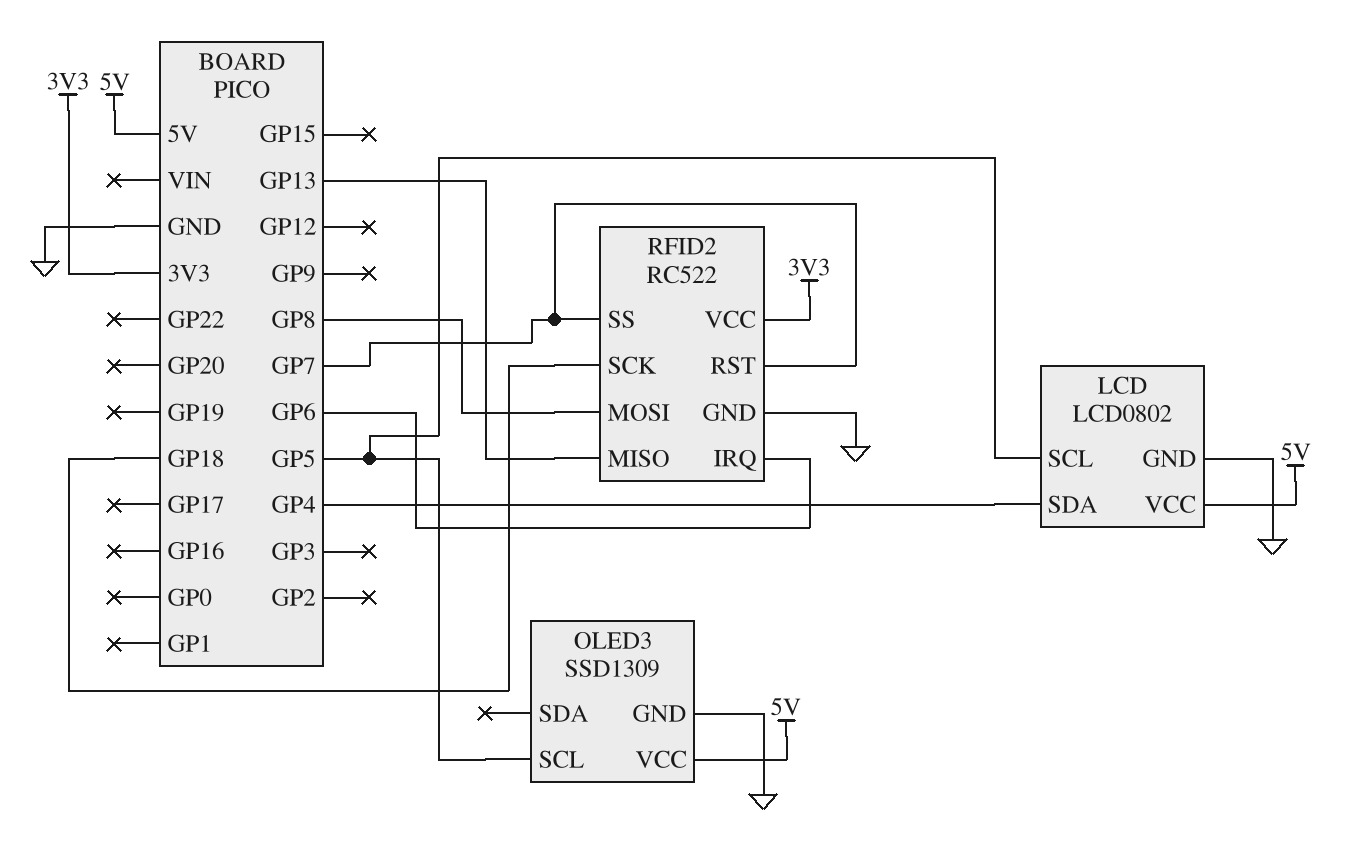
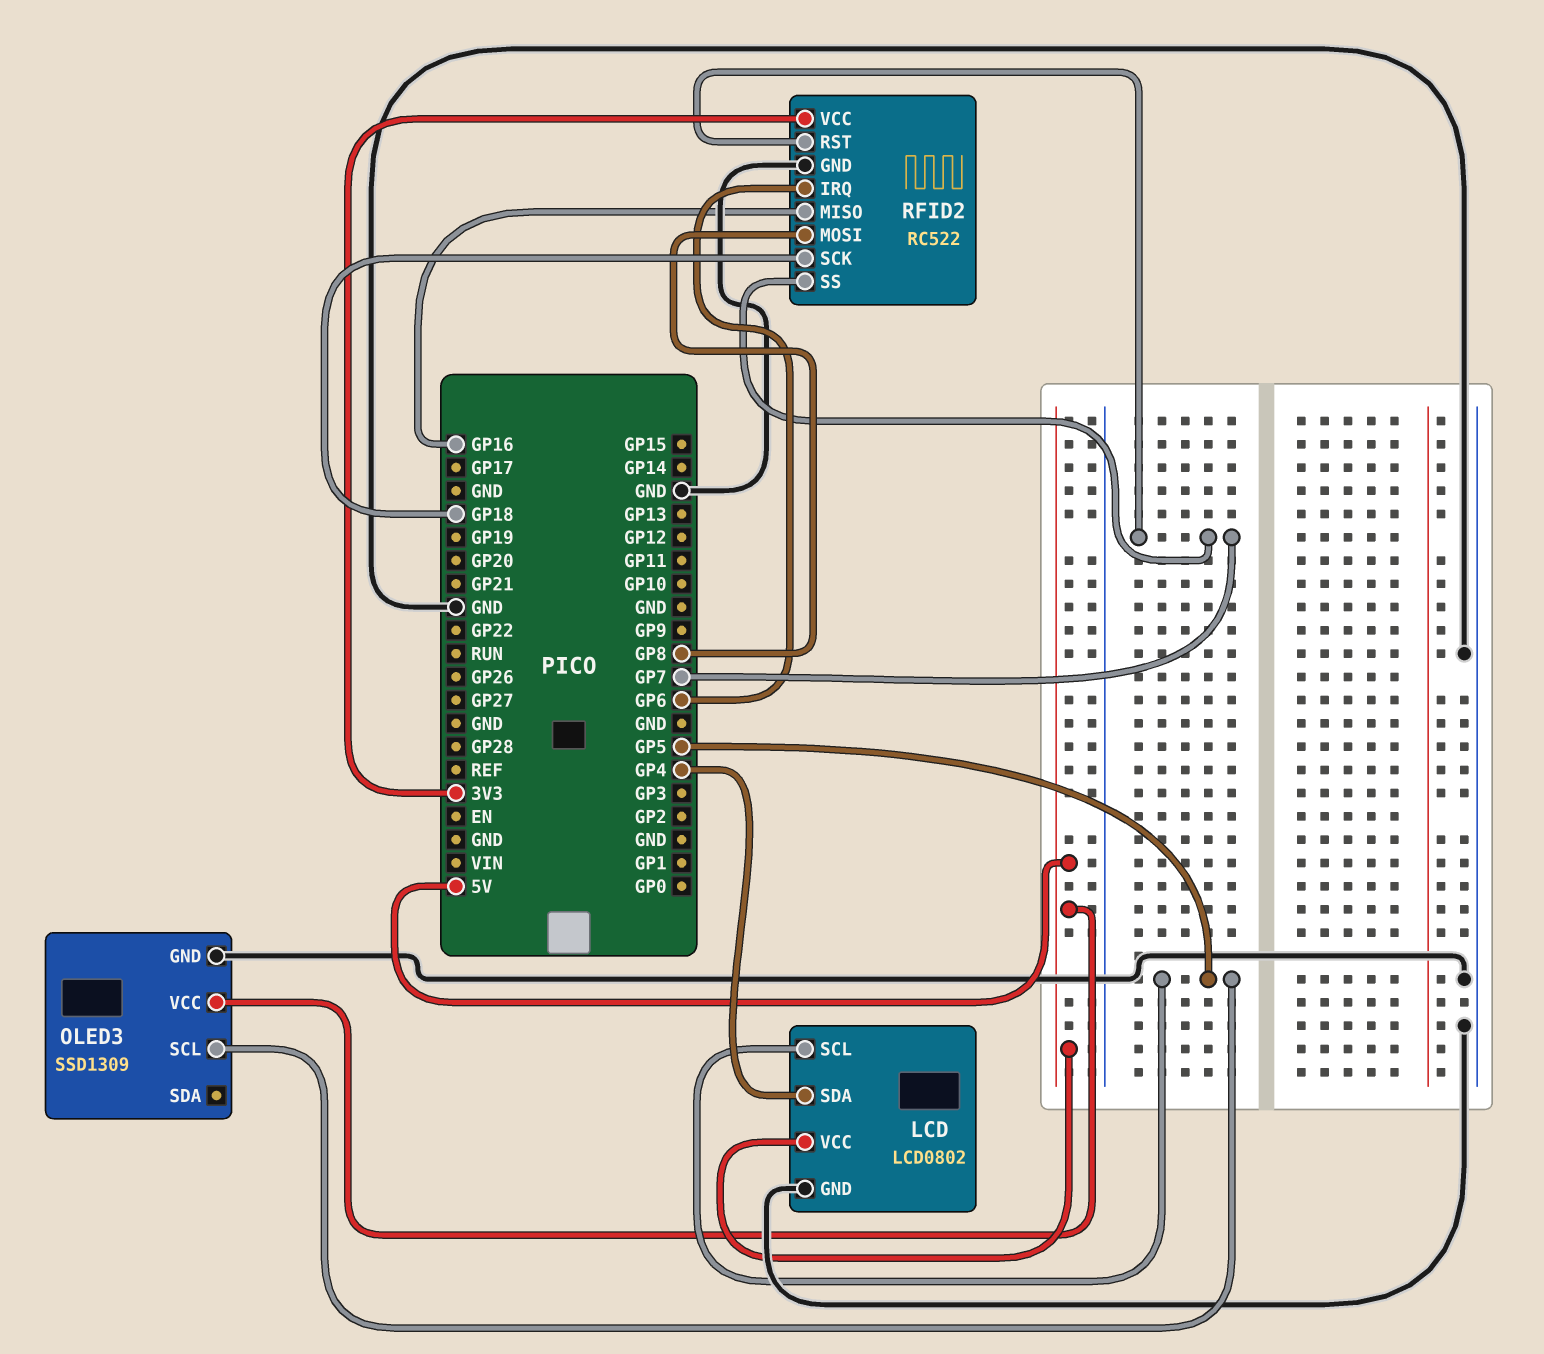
RFID2 pin MISO: GP13 -> GP16

